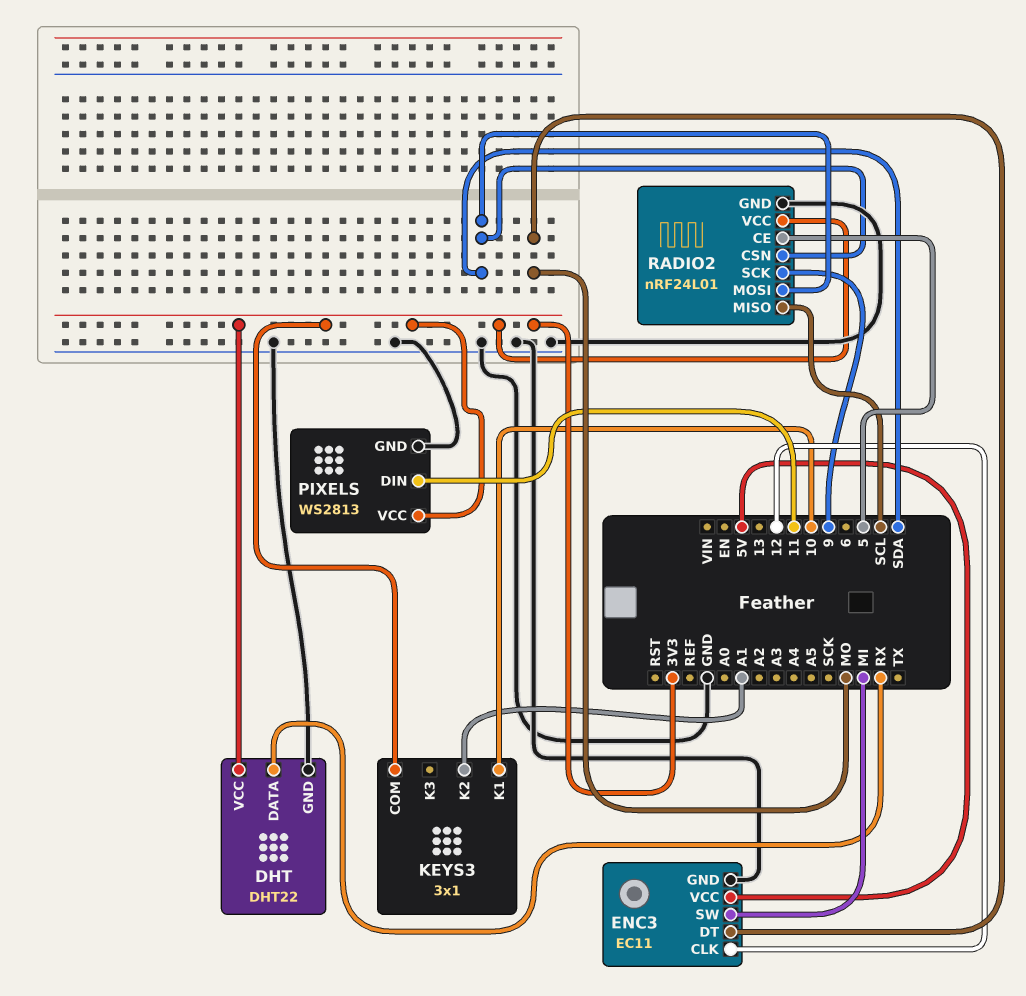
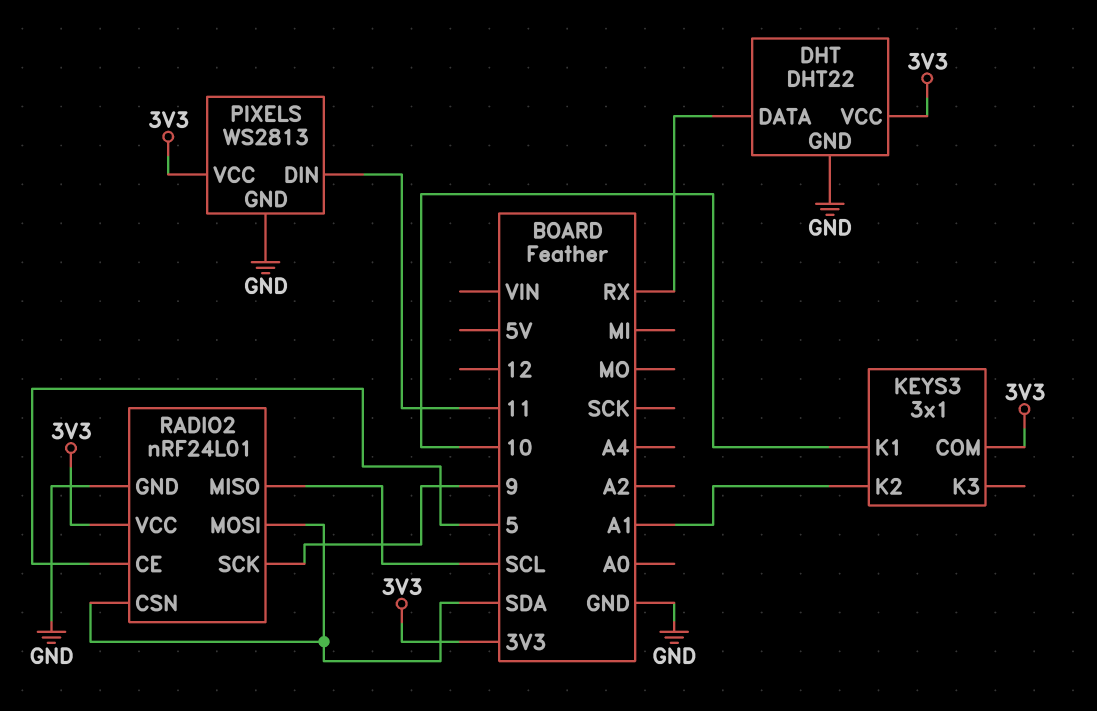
ENC3: EC11 -> none
ENC3 pin CLK: 12 -> none
ENC3 pin DT: MO -> none
ENC3 pin GND: GND -> none
ENC3 pin SW: MI -> none
ENC3 pin VCC: 5V -> none

